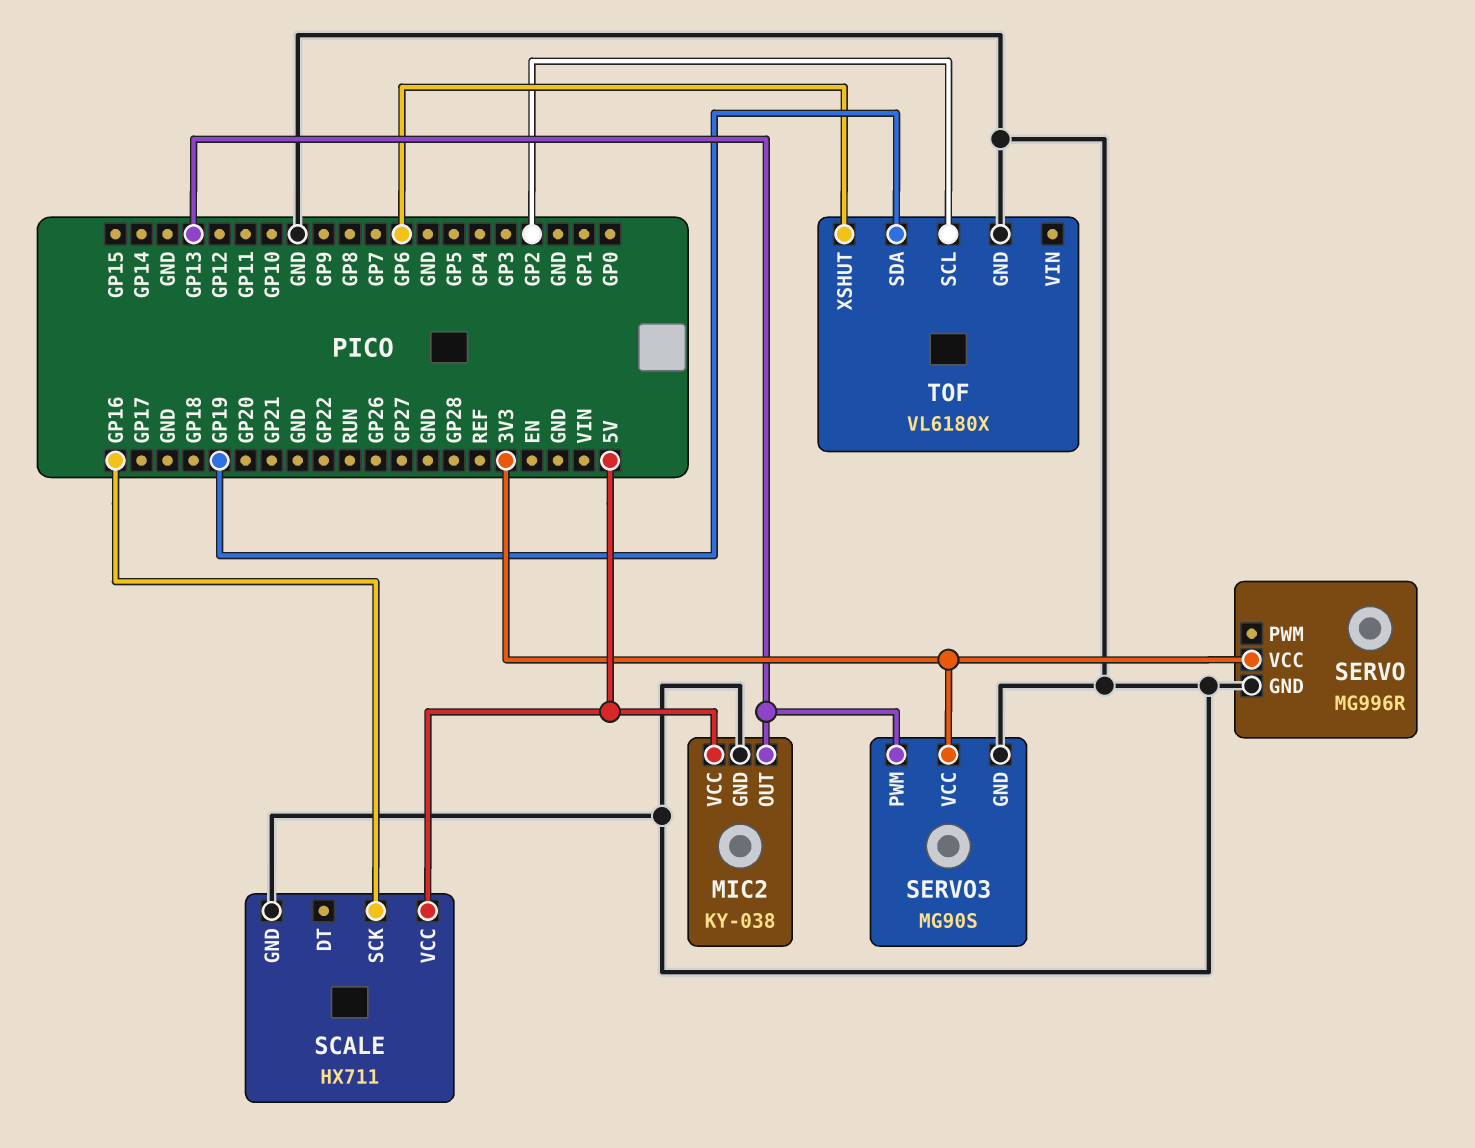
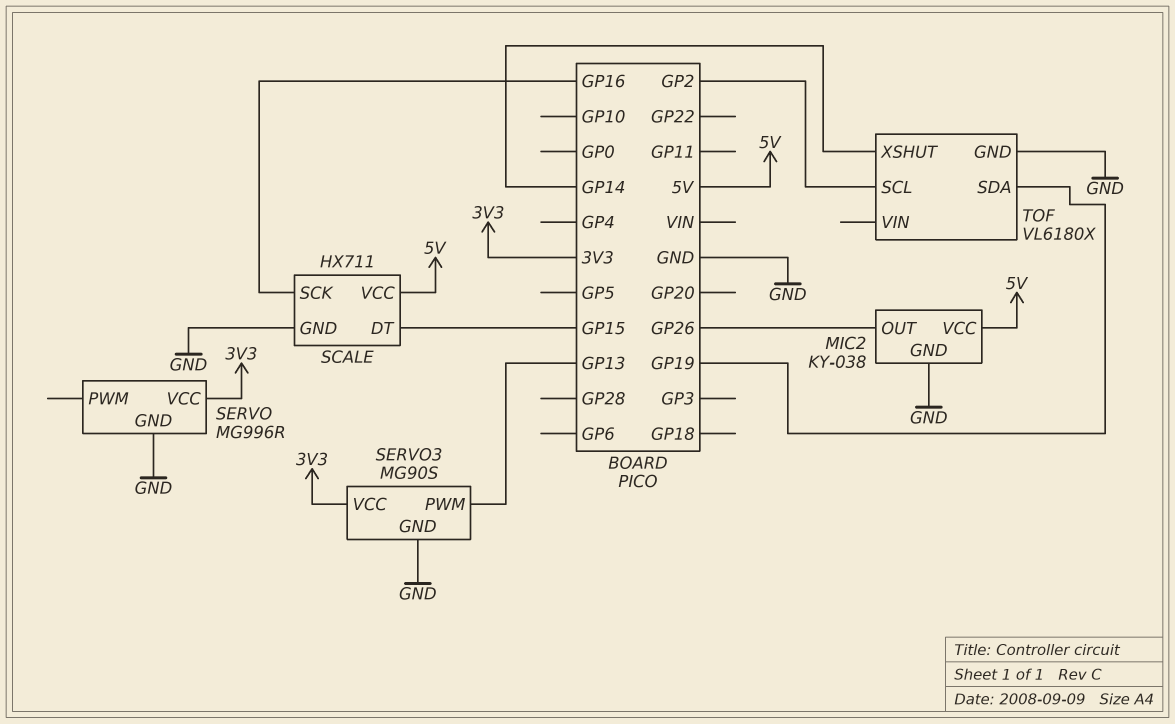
MIC2 pin OUT: GP13 -> GP26
SCALE pin DT: none -> GP15
TOF pin XSHUT: GP6 -> GP14

